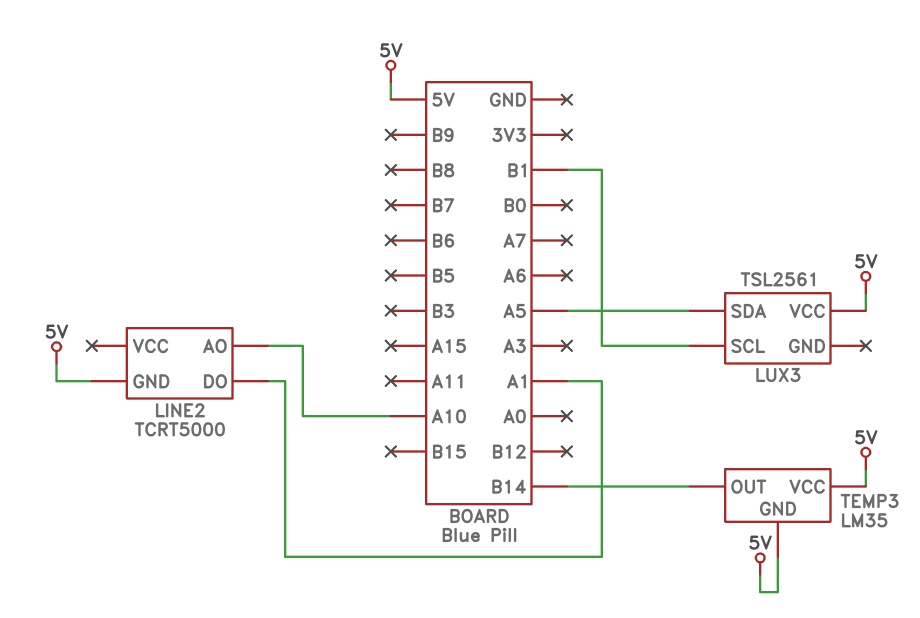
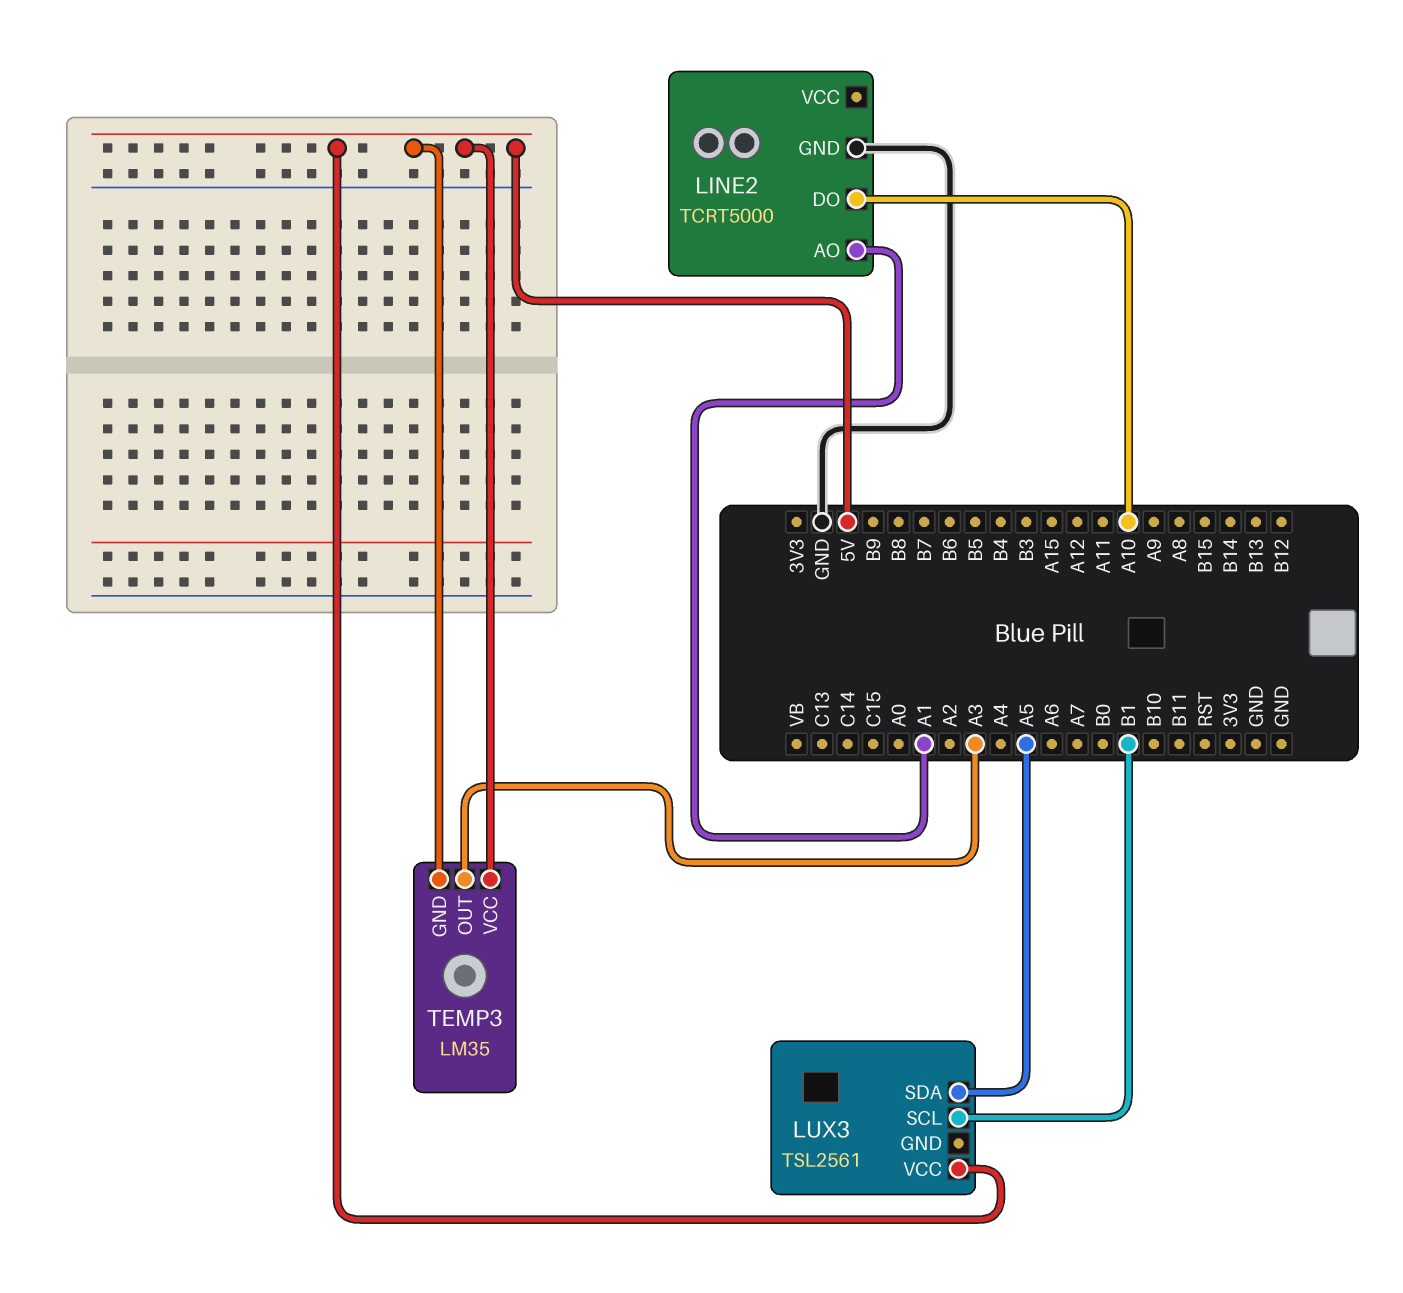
LINE2 pin AO: A10 -> A1
LINE2 pin DO: A1 -> A10
LINE2 pin GND: 5V -> GND
TEMP3 pin OUT: B14 -> A3

